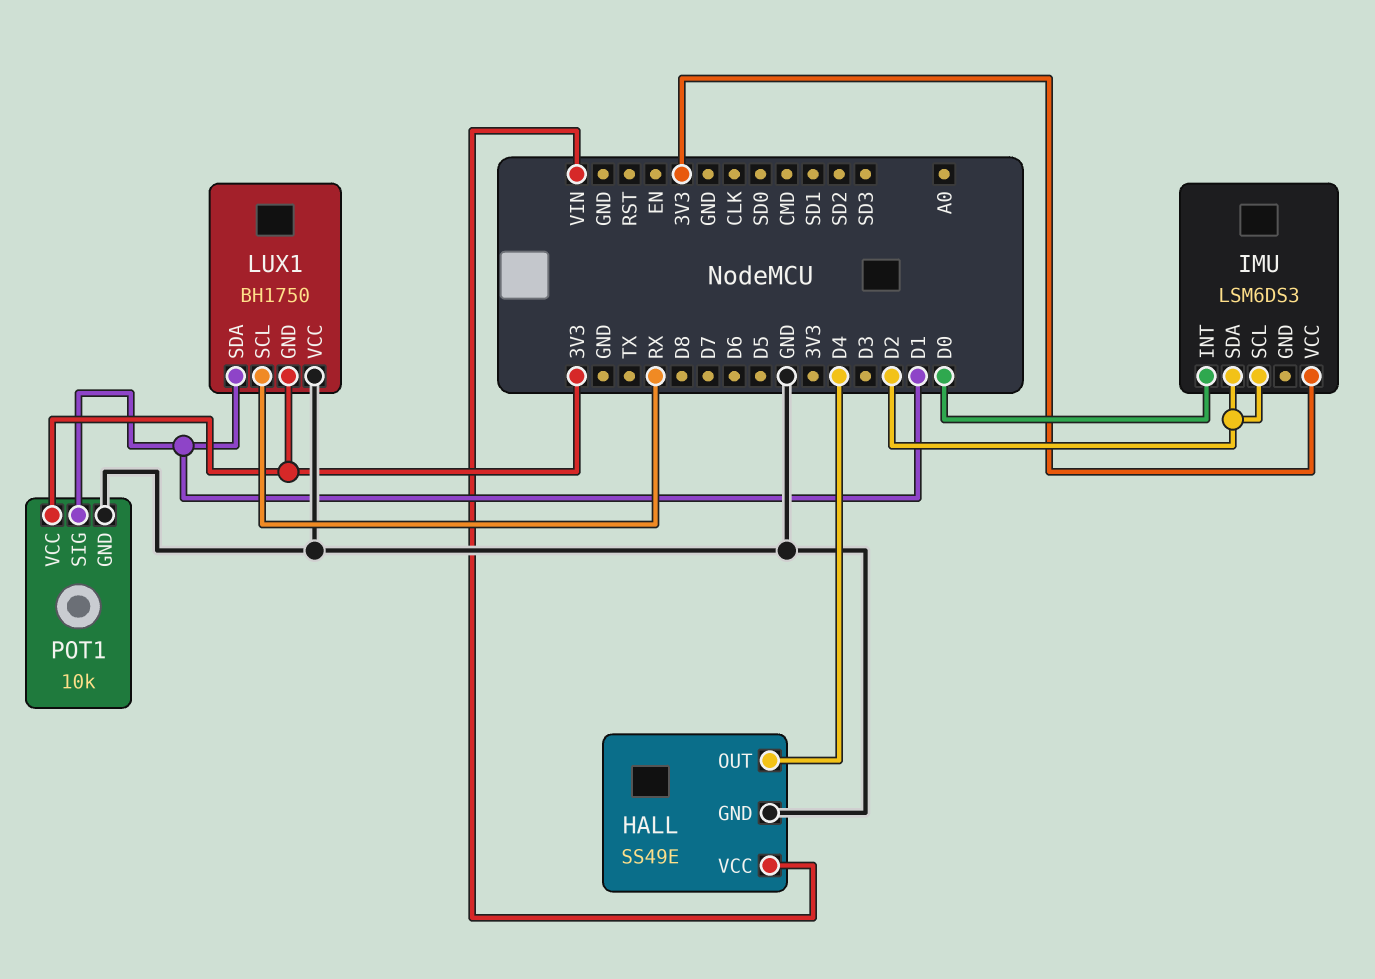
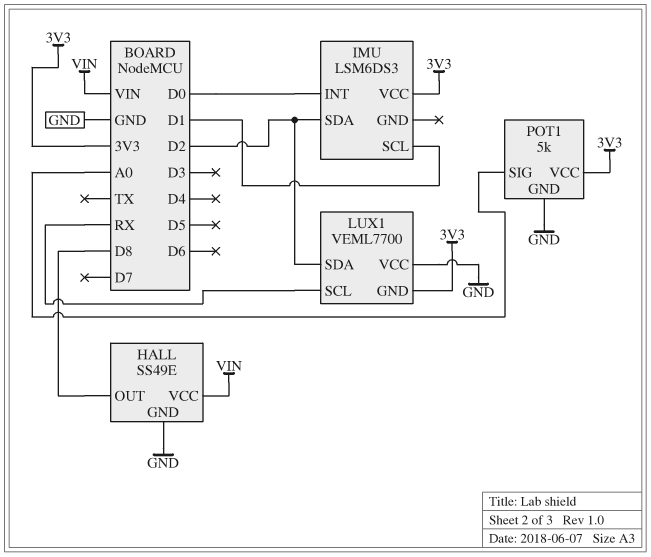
HALL pin OUT: D4 -> D8
IMU pin SCL: D2 -> D1
LUX1: BH1750 -> VEML7700
LUX1 pin SDA: D1 -> D2
POT1: 10k -> 5k
POT1 pin SIG: D1 -> A0

